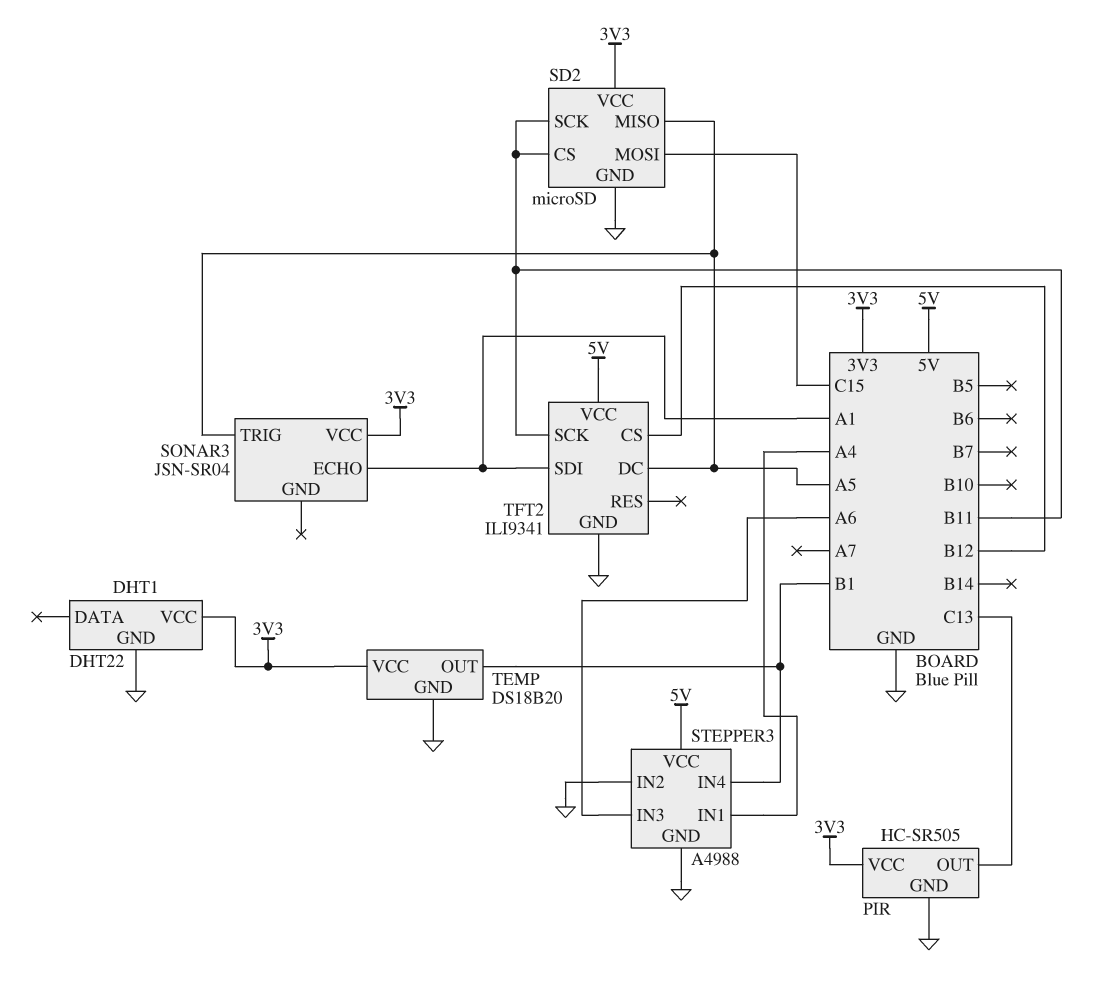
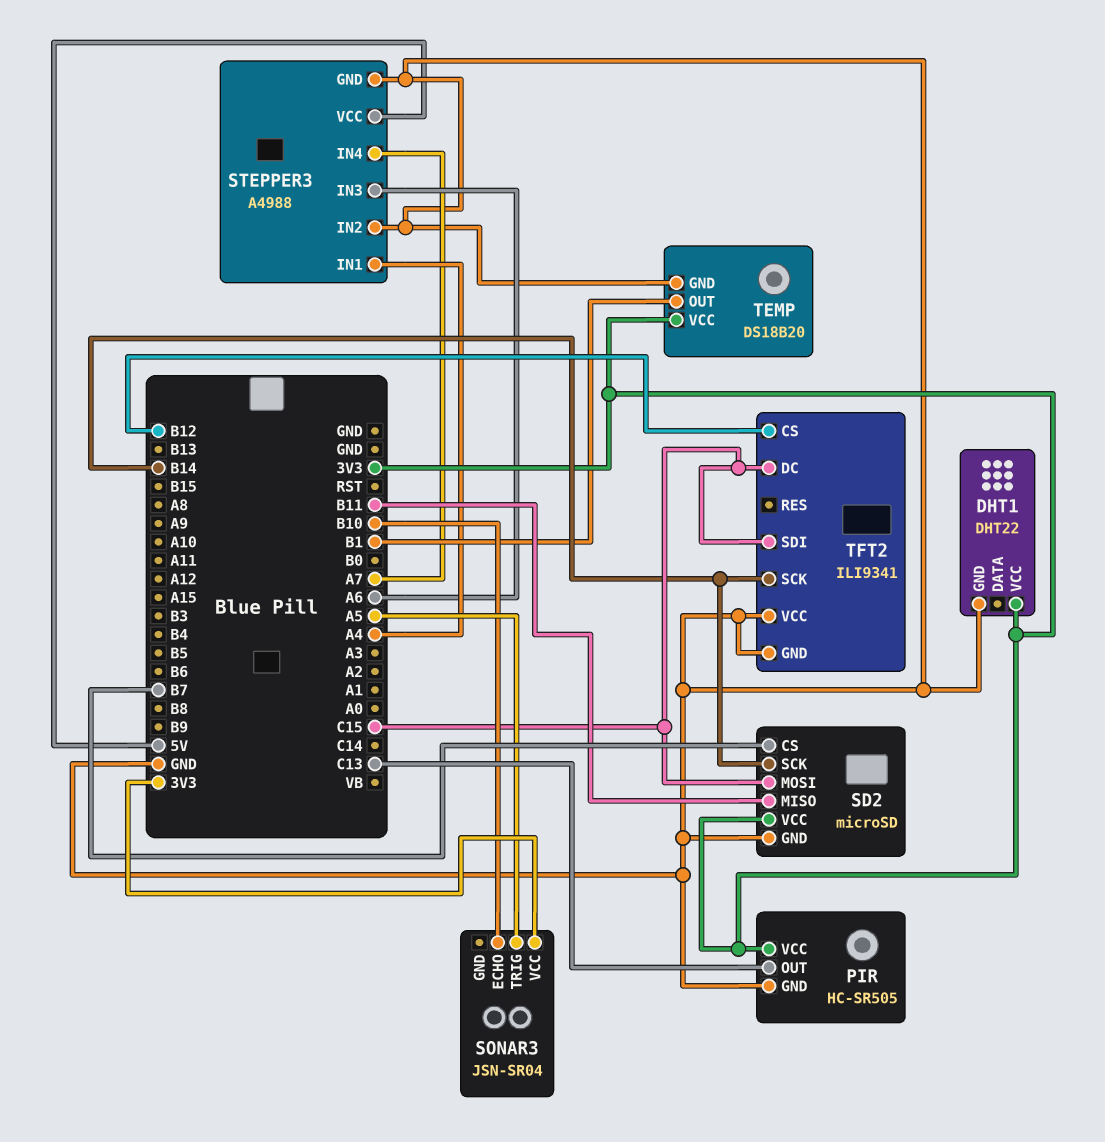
SD2 pin CS: B11 -> B7
SD2 pin MISO: A5 -> B11
SD2 pin SCK: B11 -> B14
SONAR3 pin ECHO: A1 -> B10
STEPPER3 pin IN4: B1 -> A7
TFT2 pin DC: A5 -> C15
TFT2 pin SCK: B11 -> B14
TFT2 pin SDI: A1 -> C15
TFT2 pin VCC: 5V -> GND

